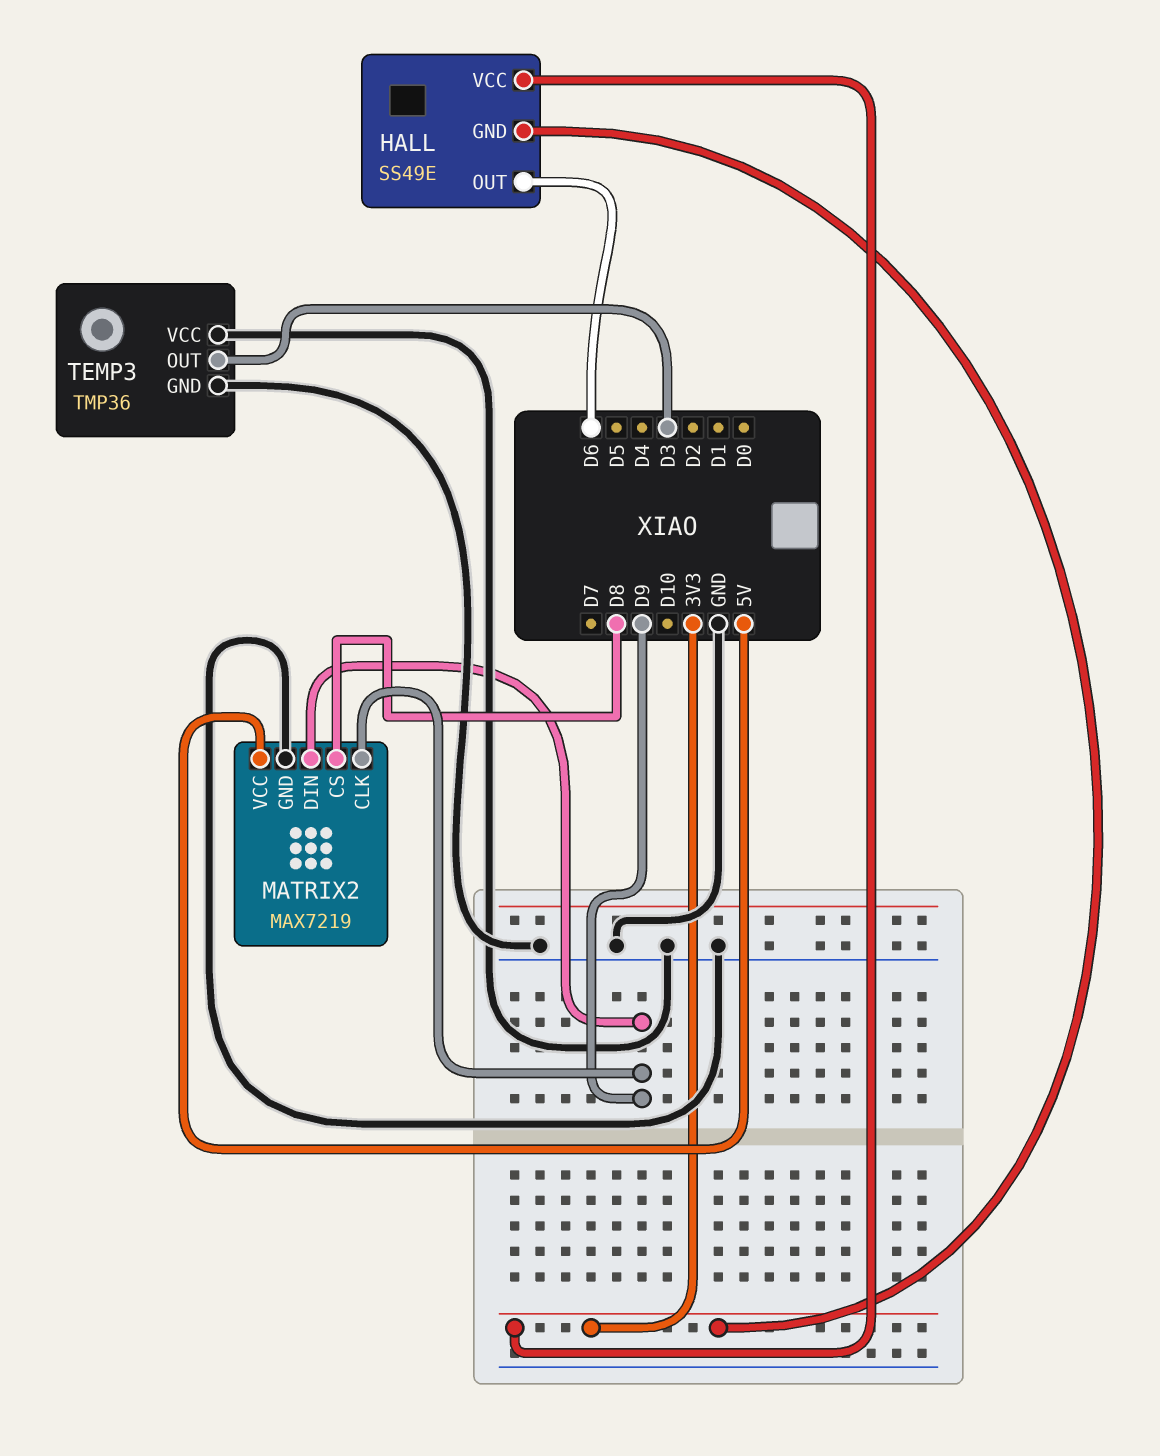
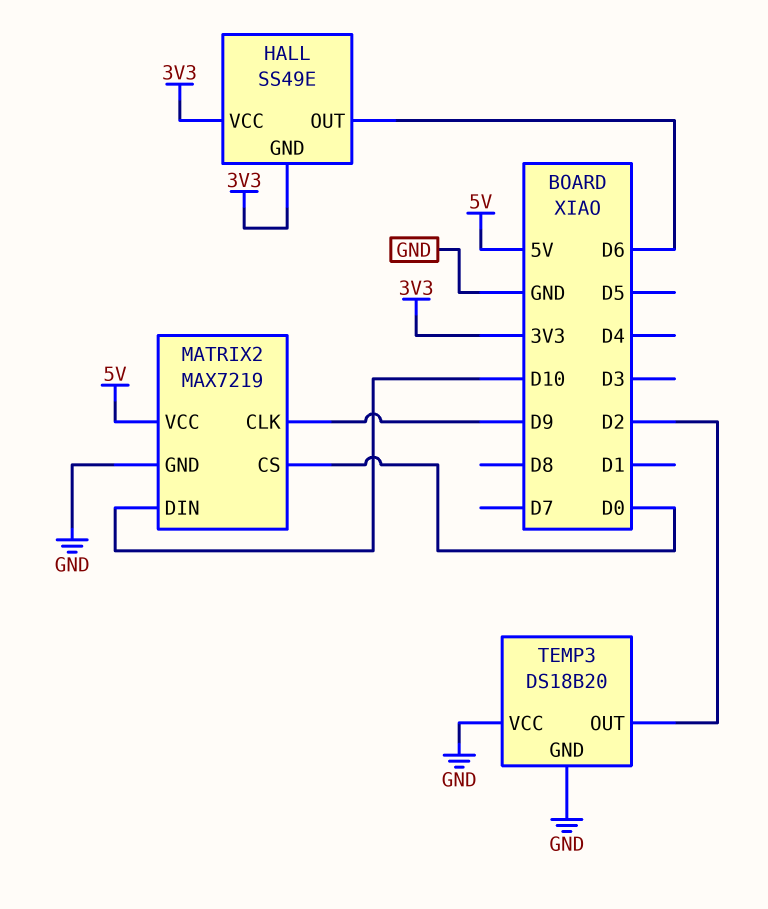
MATRIX2 pin CS: D8 -> D0
MATRIX2 pin DIN: D9 -> D10
TEMP3: TMP36 -> DS18B20
TEMP3 pin OUT: D3 -> D2

